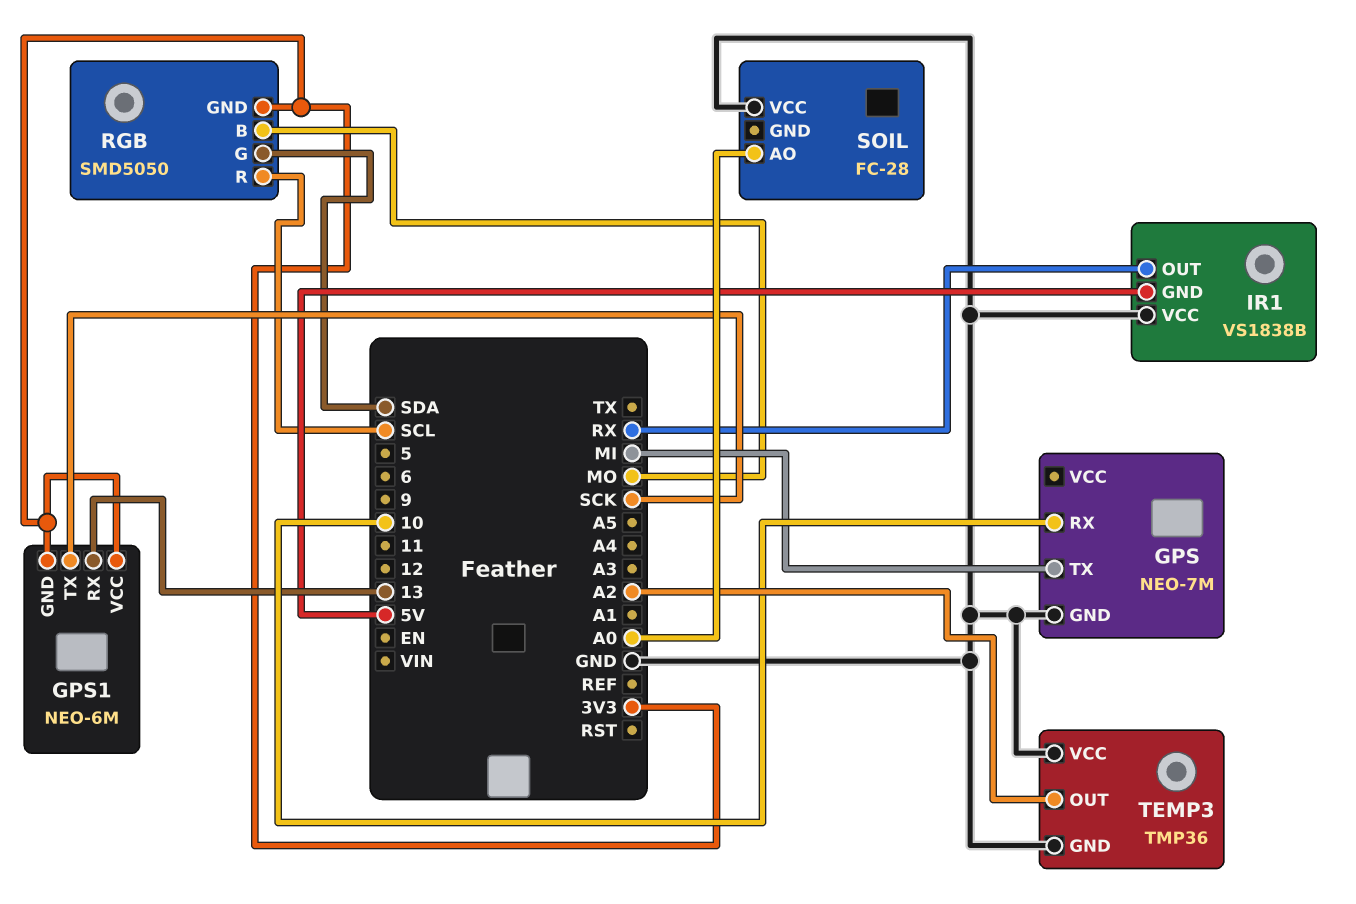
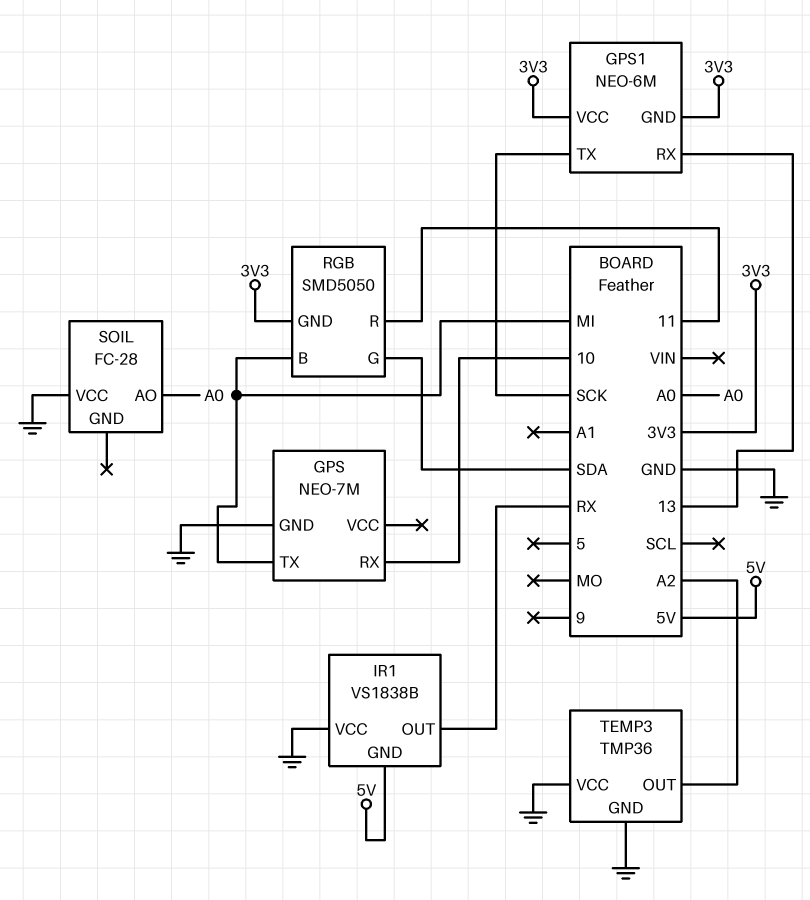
RGB pin B: MO -> MI
RGB pin R: SCL -> 11

